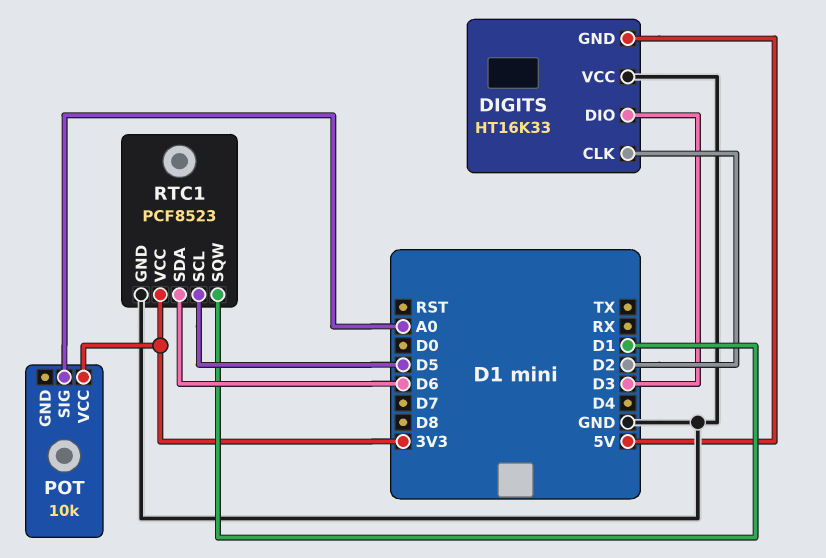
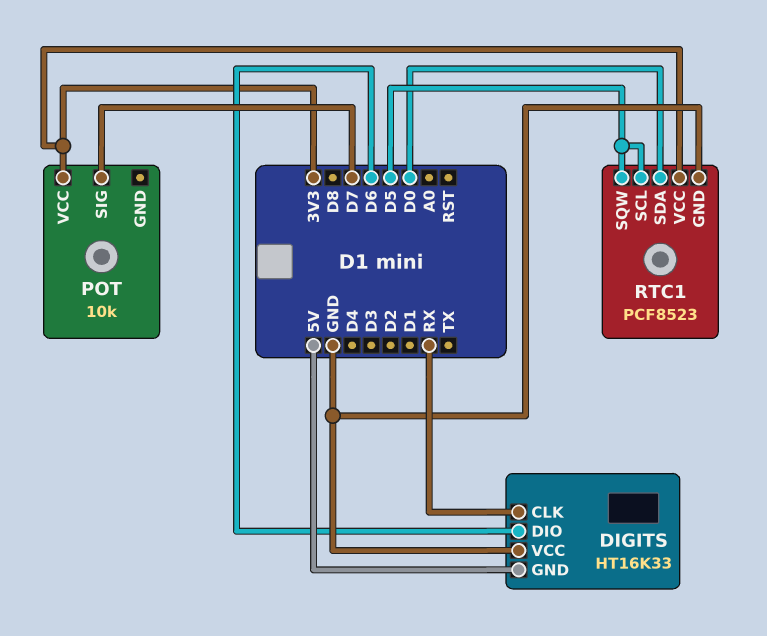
DIGITS pin CLK: D2 -> RX
DIGITS pin DIO: D3 -> D6
POT pin SIG: A0 -> D7
RTC1 pin SDA: D6 -> D0
RTC1 pin SQW: D1 -> D5

